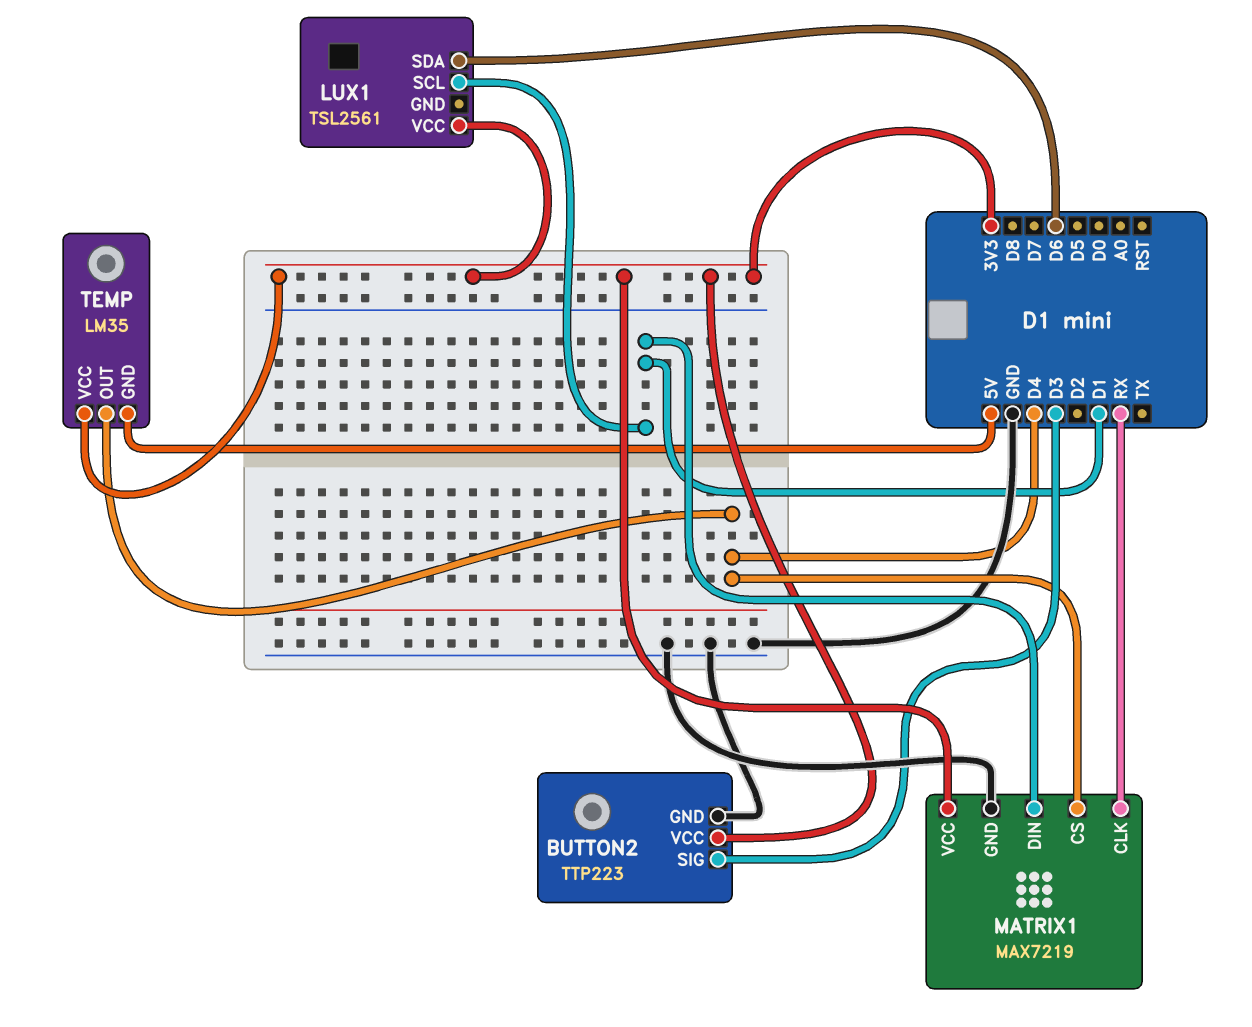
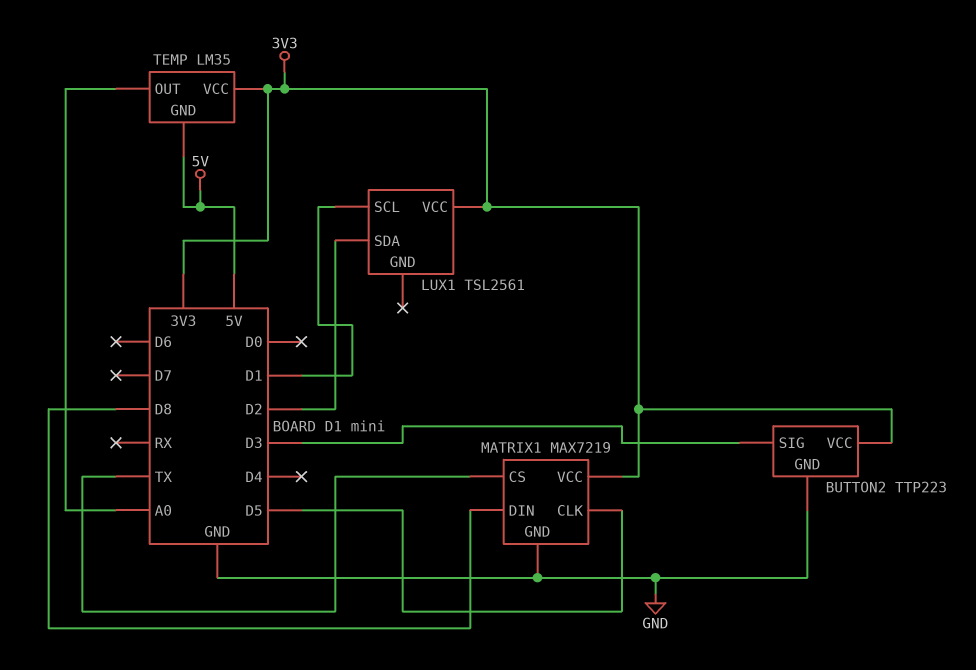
LUX1 pin SDA: D6 -> D2
MATRIX1 pin CLK: RX -> D5
MATRIX1 pin CS: D4 -> TX
MATRIX1 pin DIN: D1 -> D8
TEMP pin OUT: D4 -> A0

